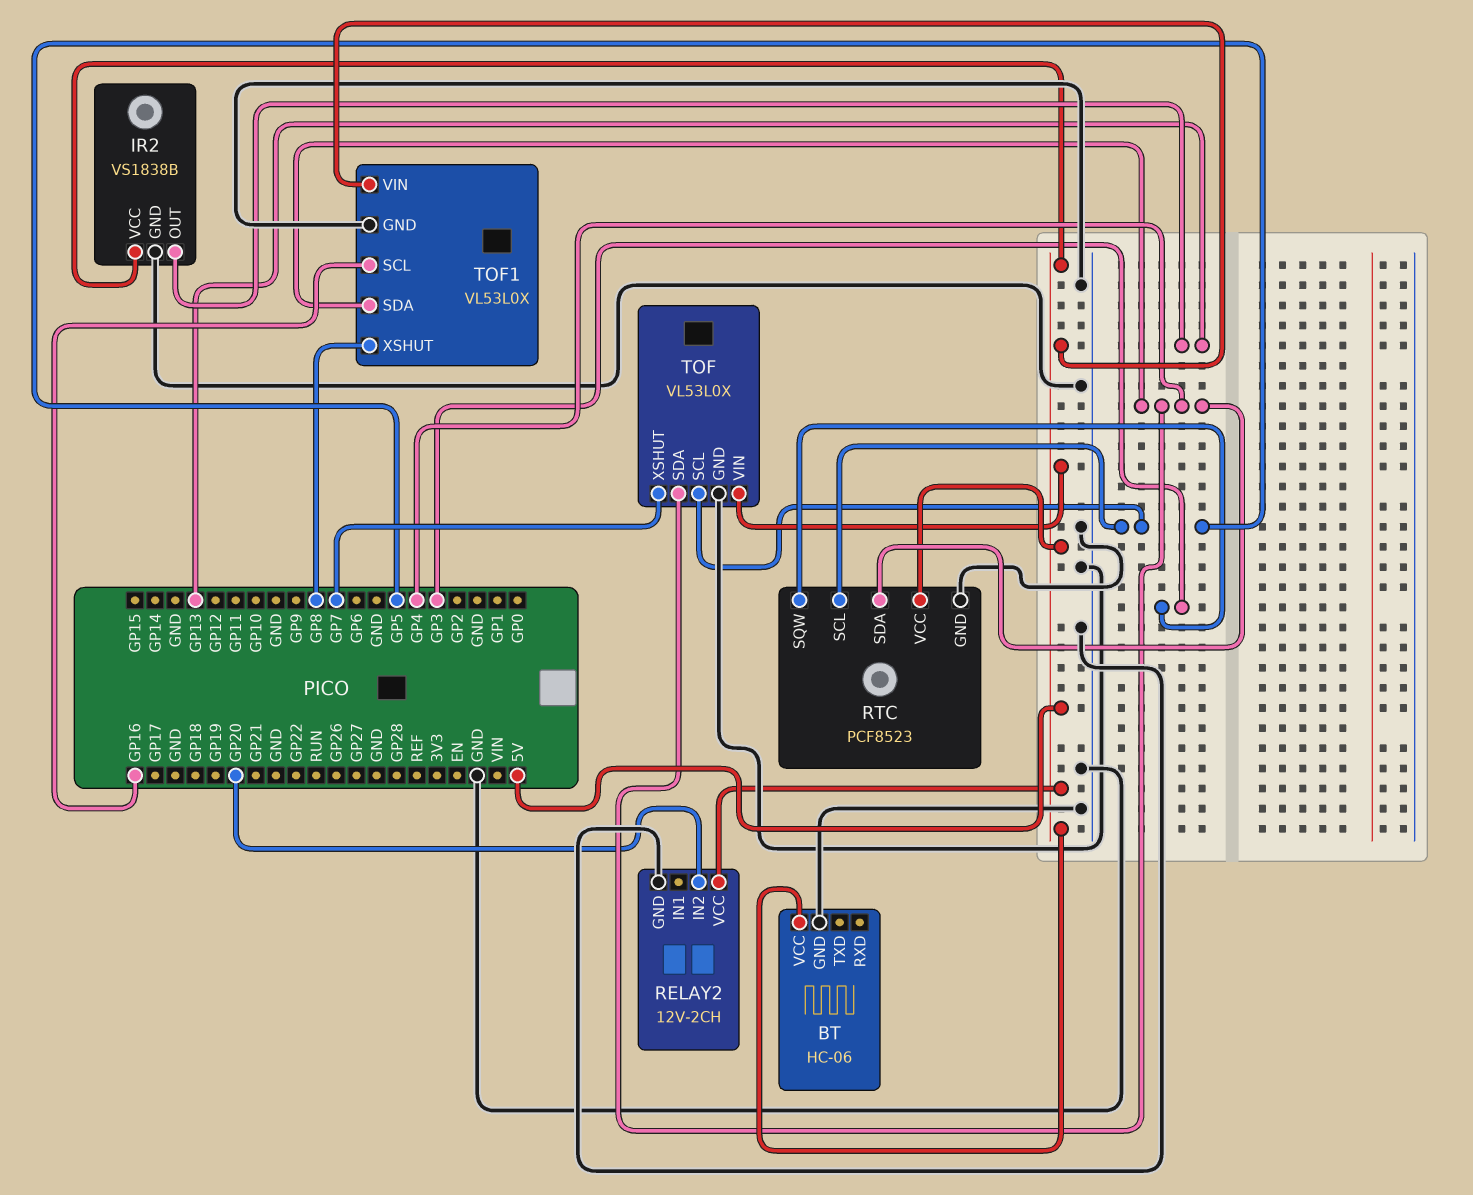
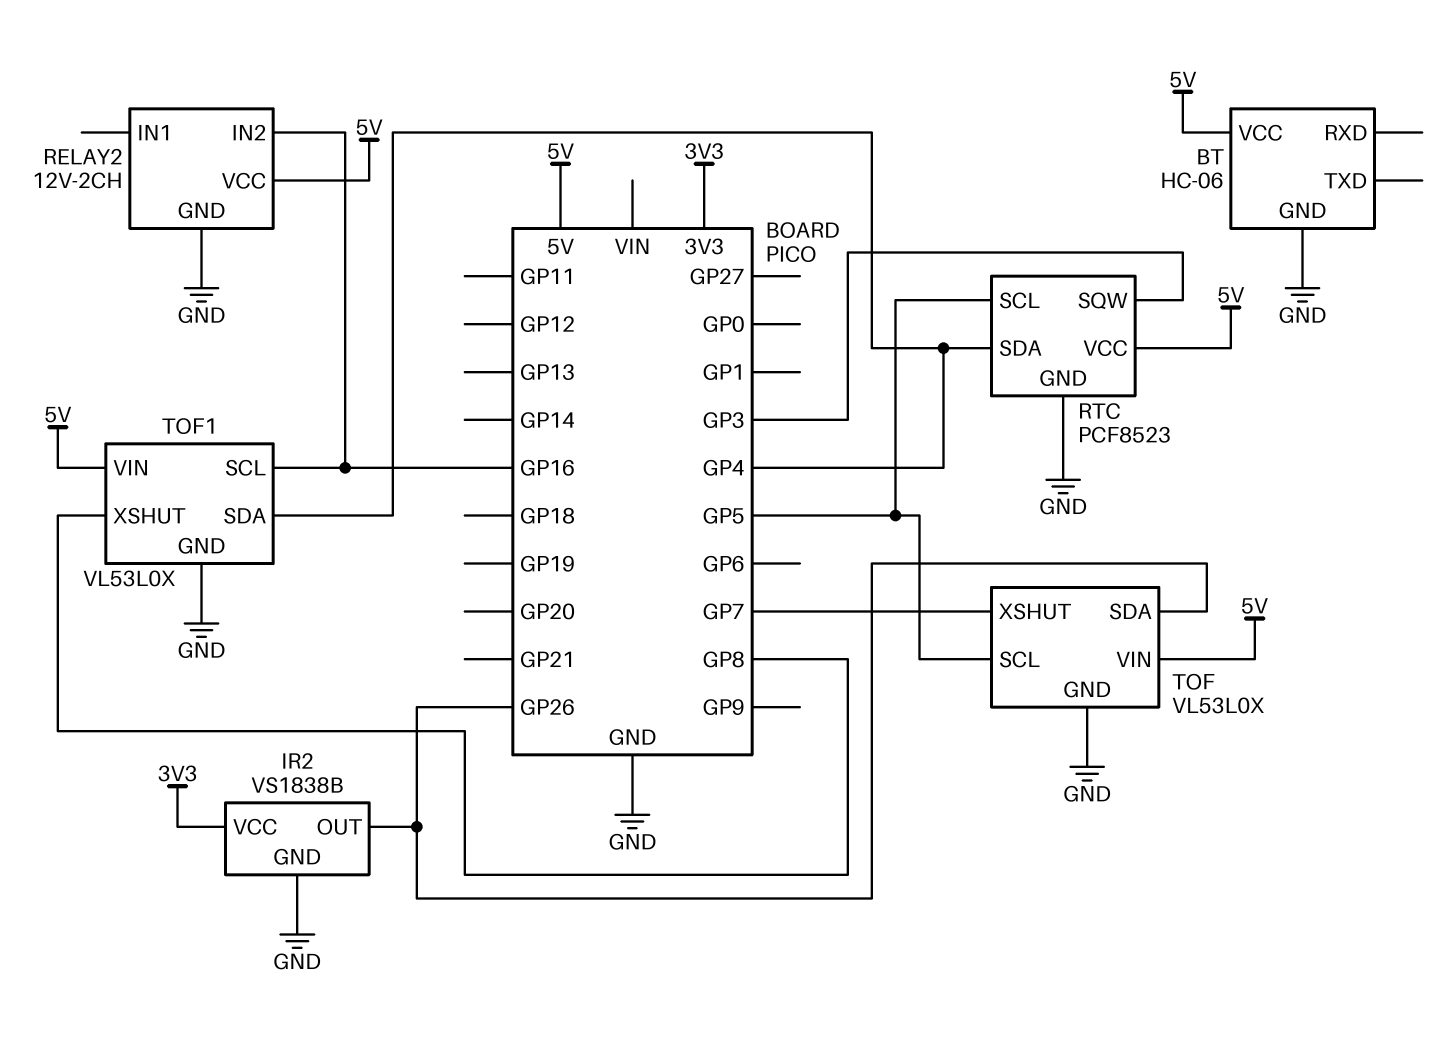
IR2 pin OUT: GP13 -> GP26
IR2 pin VCC: 5V -> 3V3
RELAY2 pin IN2: GP20 -> GP16
TOF pin SDA: GP4 -> GP26

